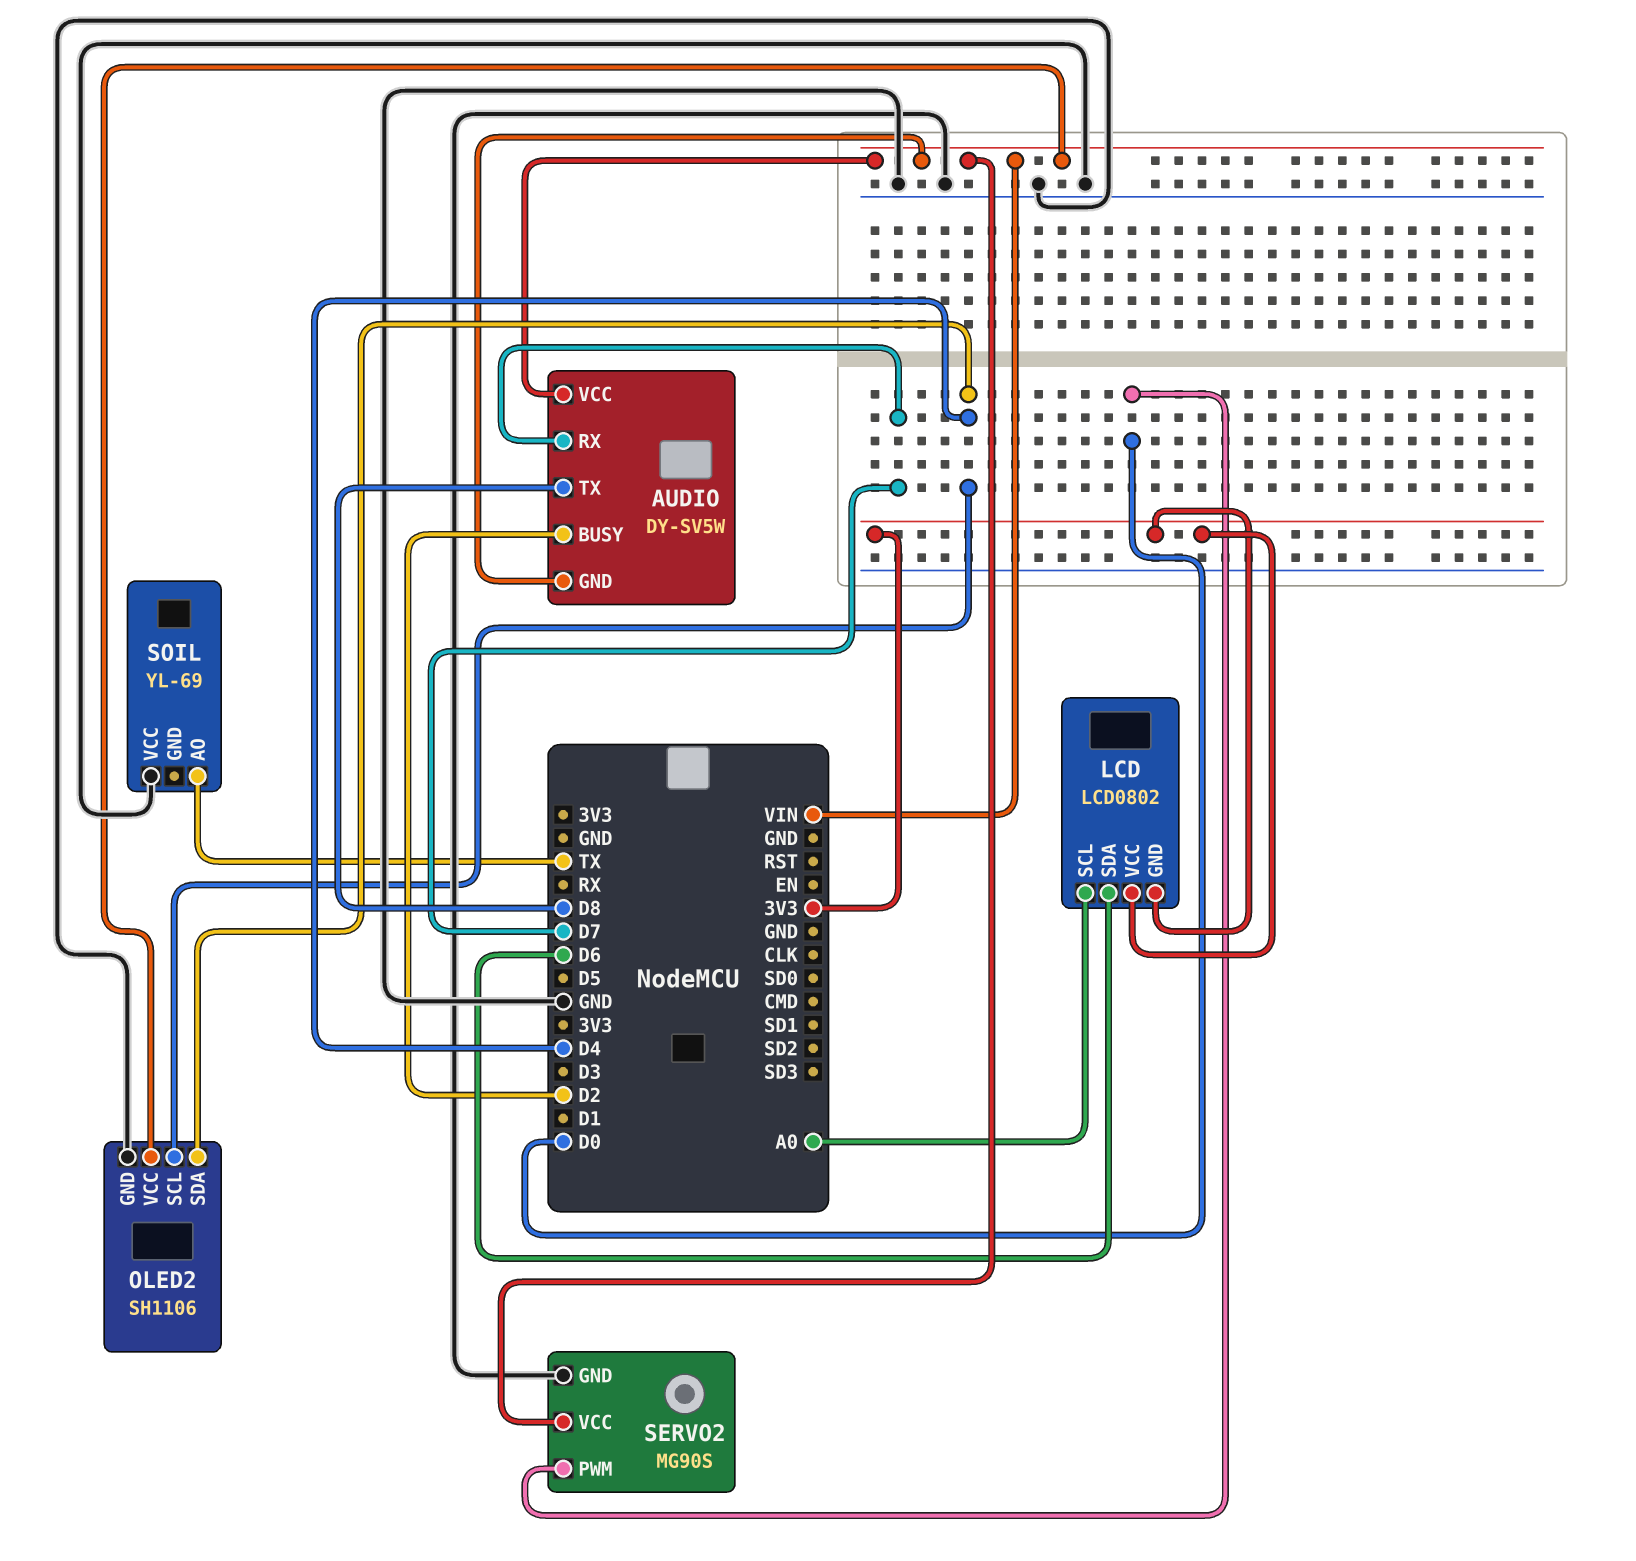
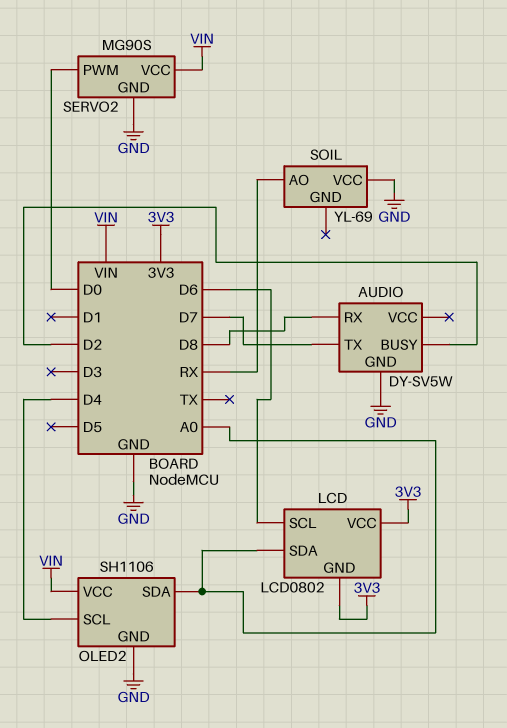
AUDIO pin GND: VIN -> GND
AUDIO pin RX: D7 -> D8
AUDIO pin TX: D8 -> D7
AUDIO pin VCC: VIN -> none
LCD pin SCL: A0 -> D6
LCD pin SDA: D6 -> A0
OLED2 pin SDA: D4 -> A0
SOIL pin AO: TX -> RX

